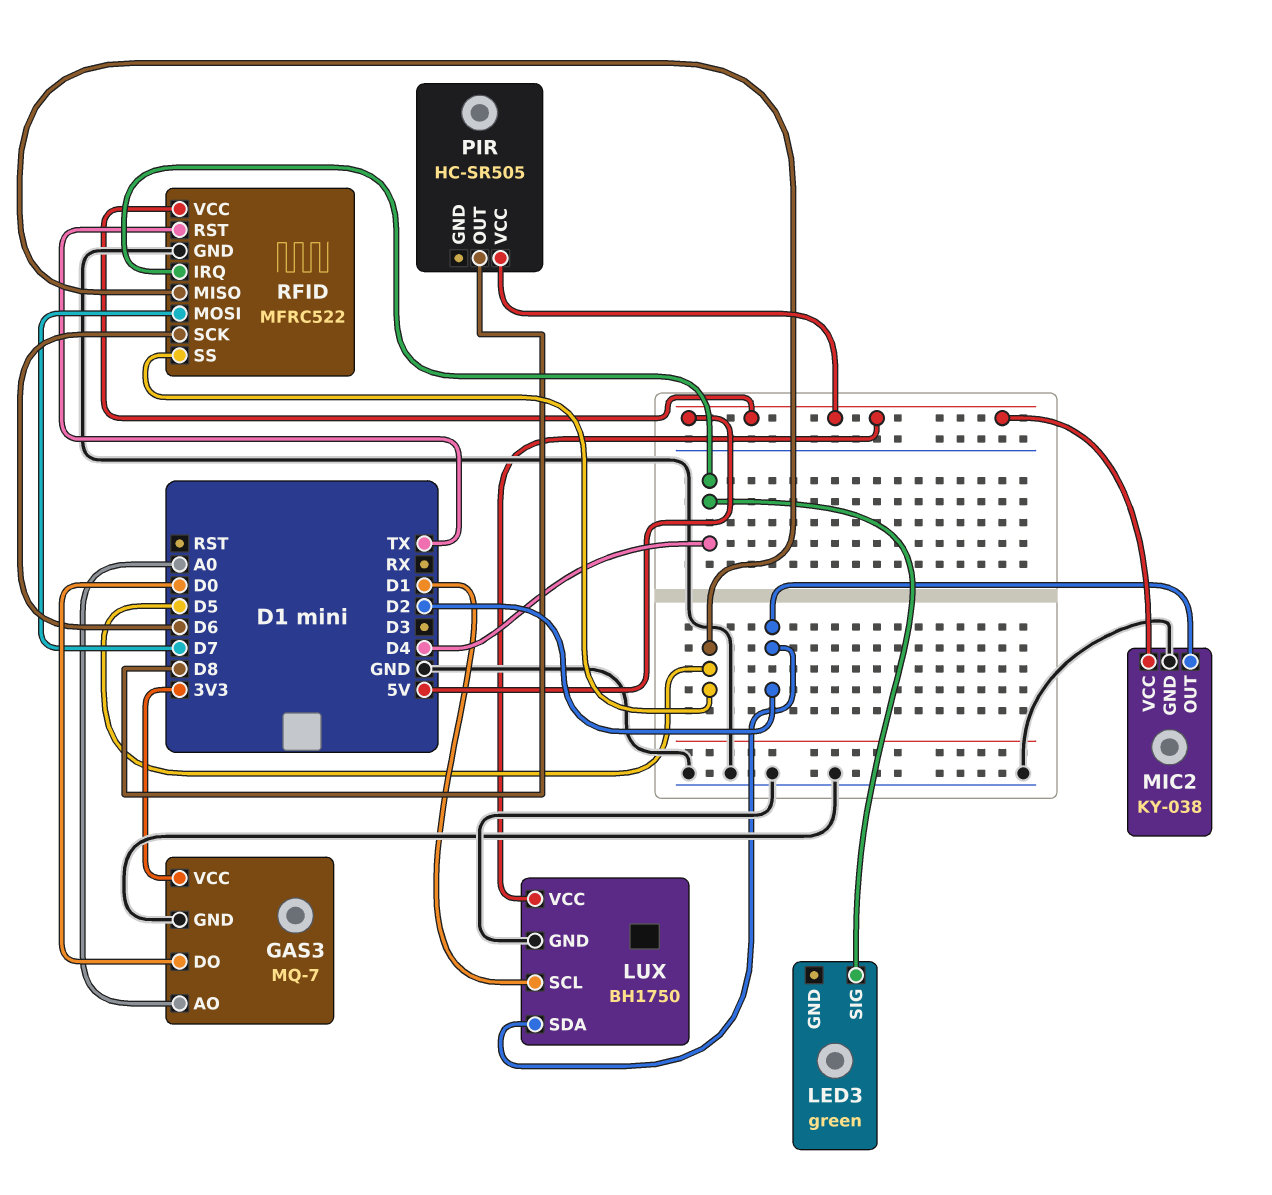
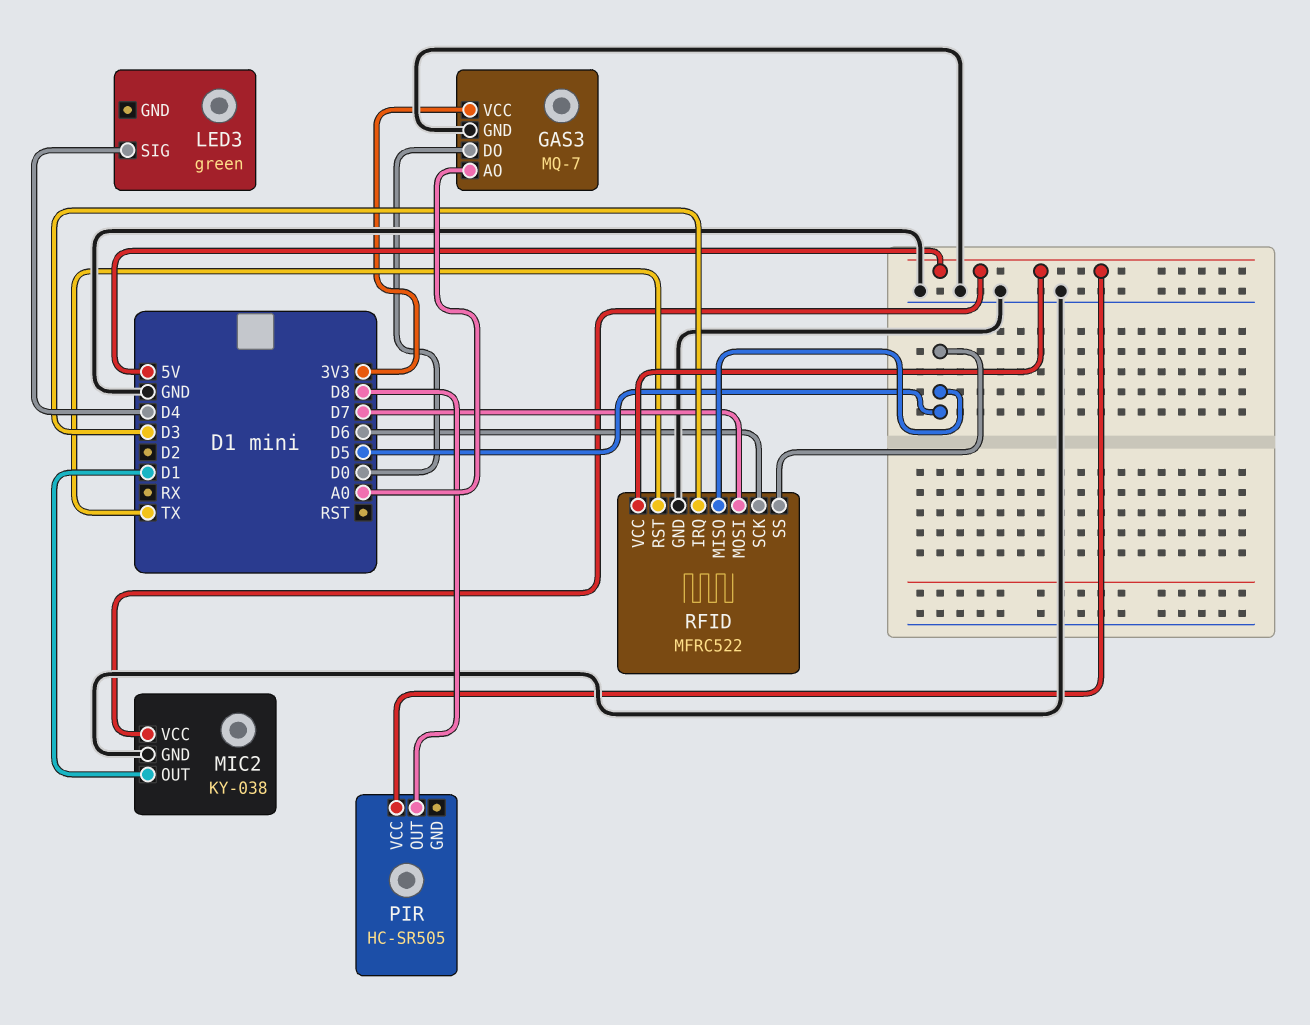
LUX: BH1750 -> none
LUX pin GND: GND -> none
LUX pin SCL: D1 -> none
LUX pin SDA: D2 -> none
LUX pin VCC: 5V -> none
MIC2 pin OUT: D2 -> D1
RFID pin IRQ: D4 -> D3

